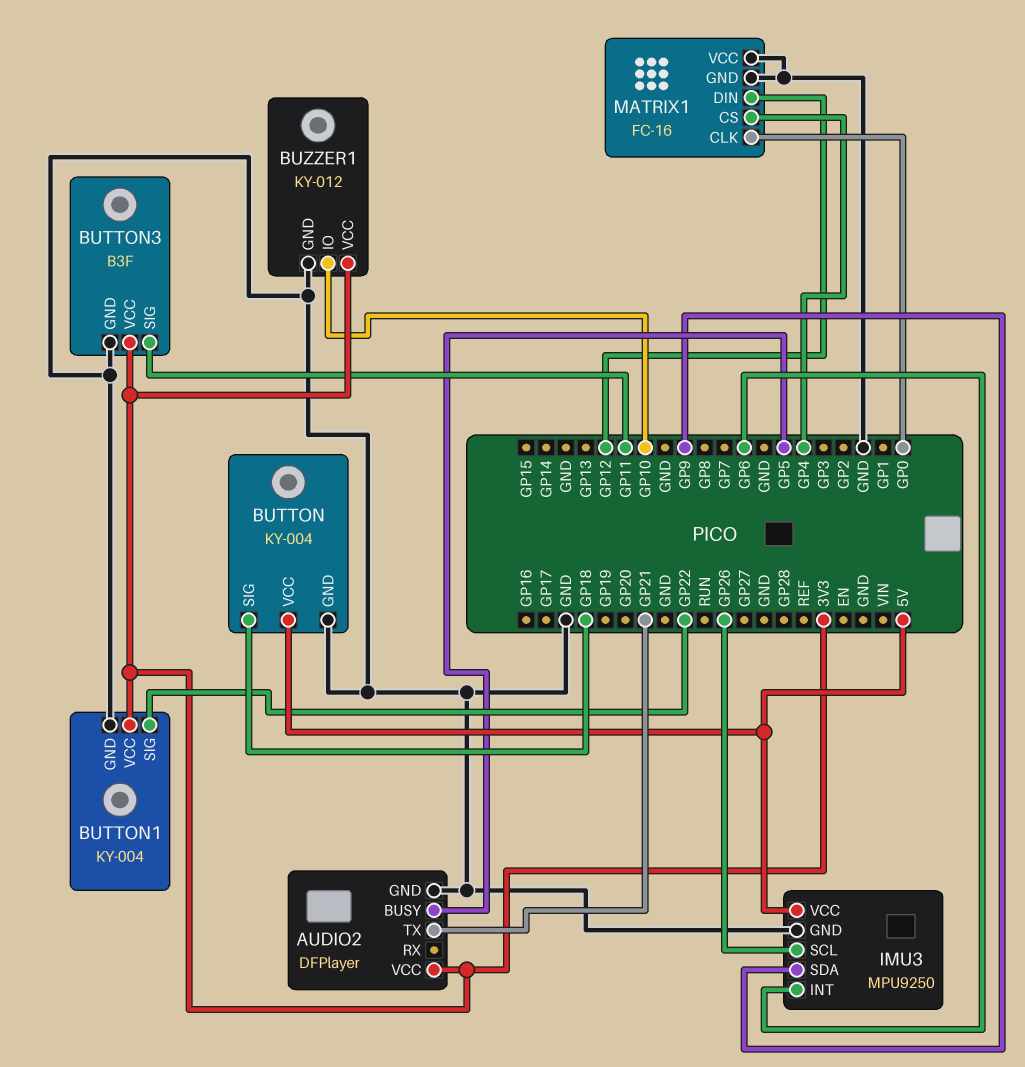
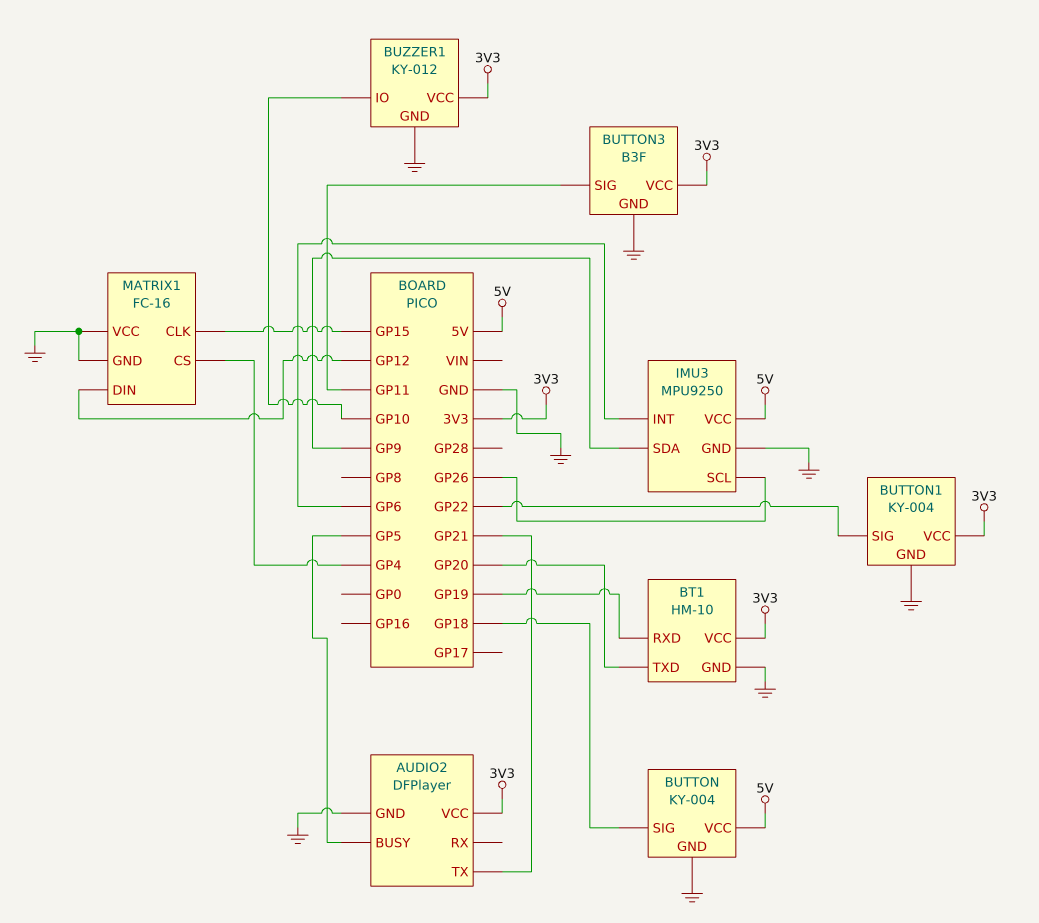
BT1: none -> HM-10
BT1 pin GND: none -> GND
BT1 pin RXD: none -> GP19
BT1 pin TXD: none -> GP20
BT1 pin VCC: none -> 3V3
MATRIX1 pin CLK: GP0 -> GP15

